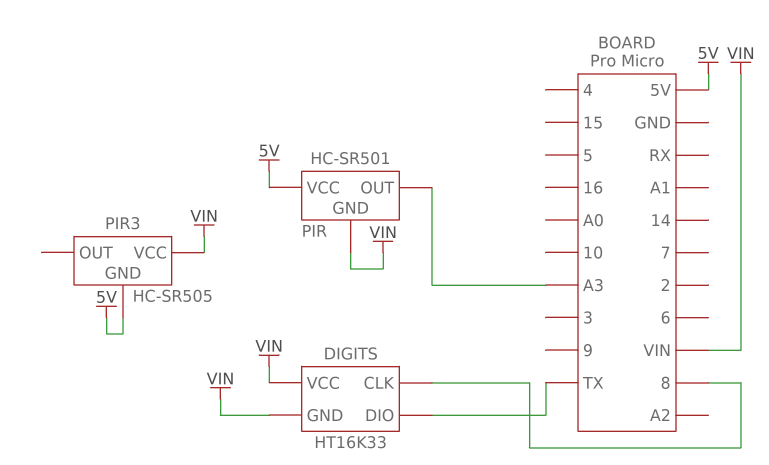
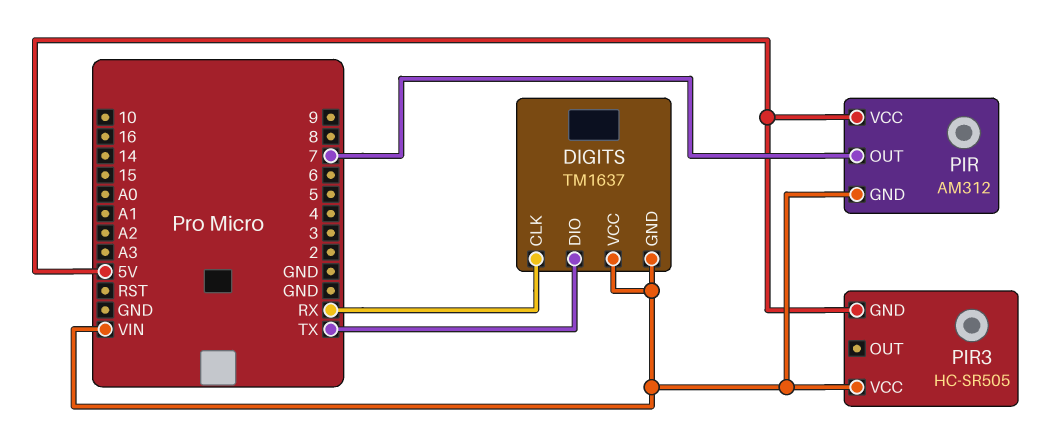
DIGITS: HT16K33 -> TM1637
DIGITS pin CLK: 8 -> RX
PIR: HC-SR501 -> AM312
PIR pin OUT: A3 -> 7

